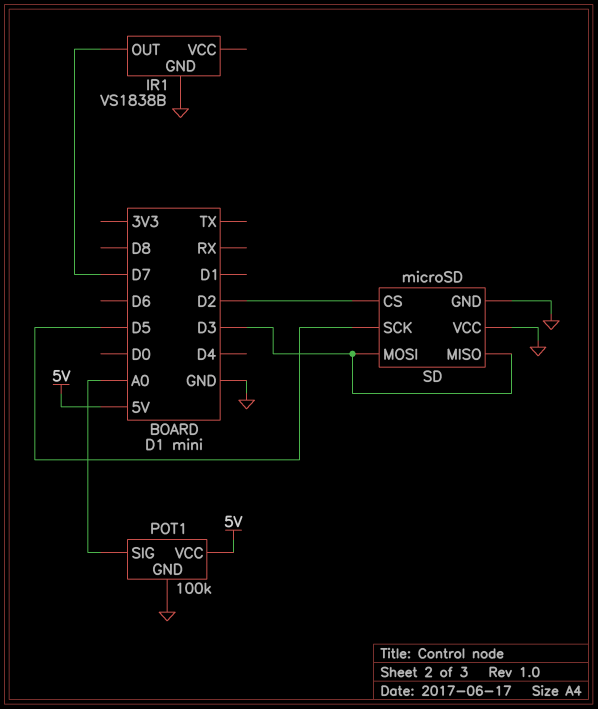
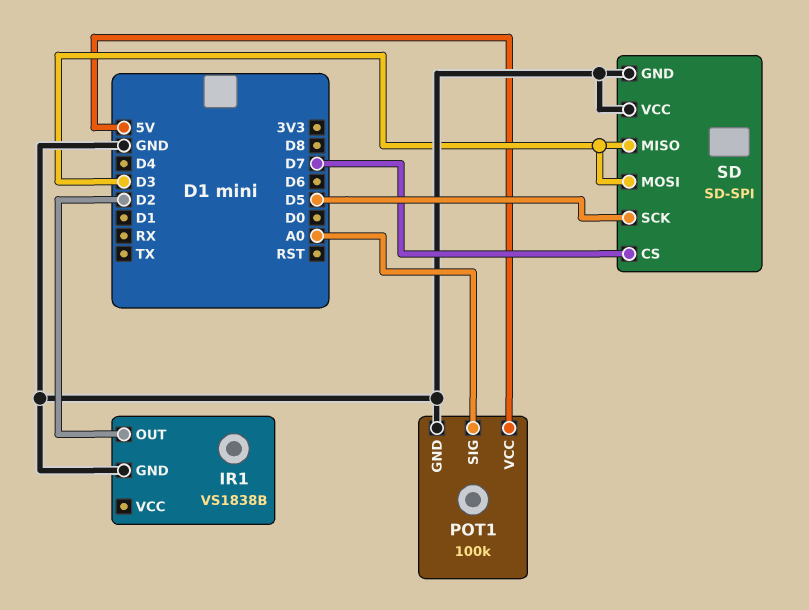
IR1 pin OUT: D7 -> D2
SD: microSD -> SD-SPI
SD pin CS: D2 -> D7

